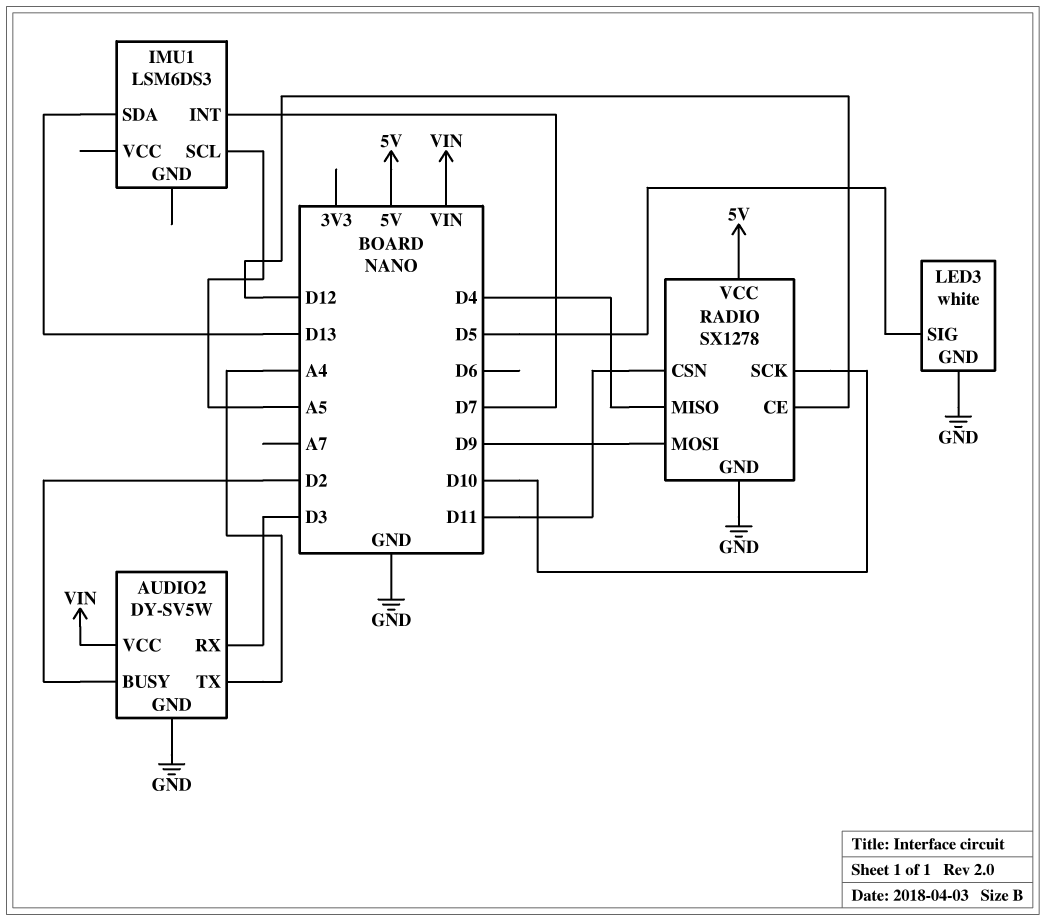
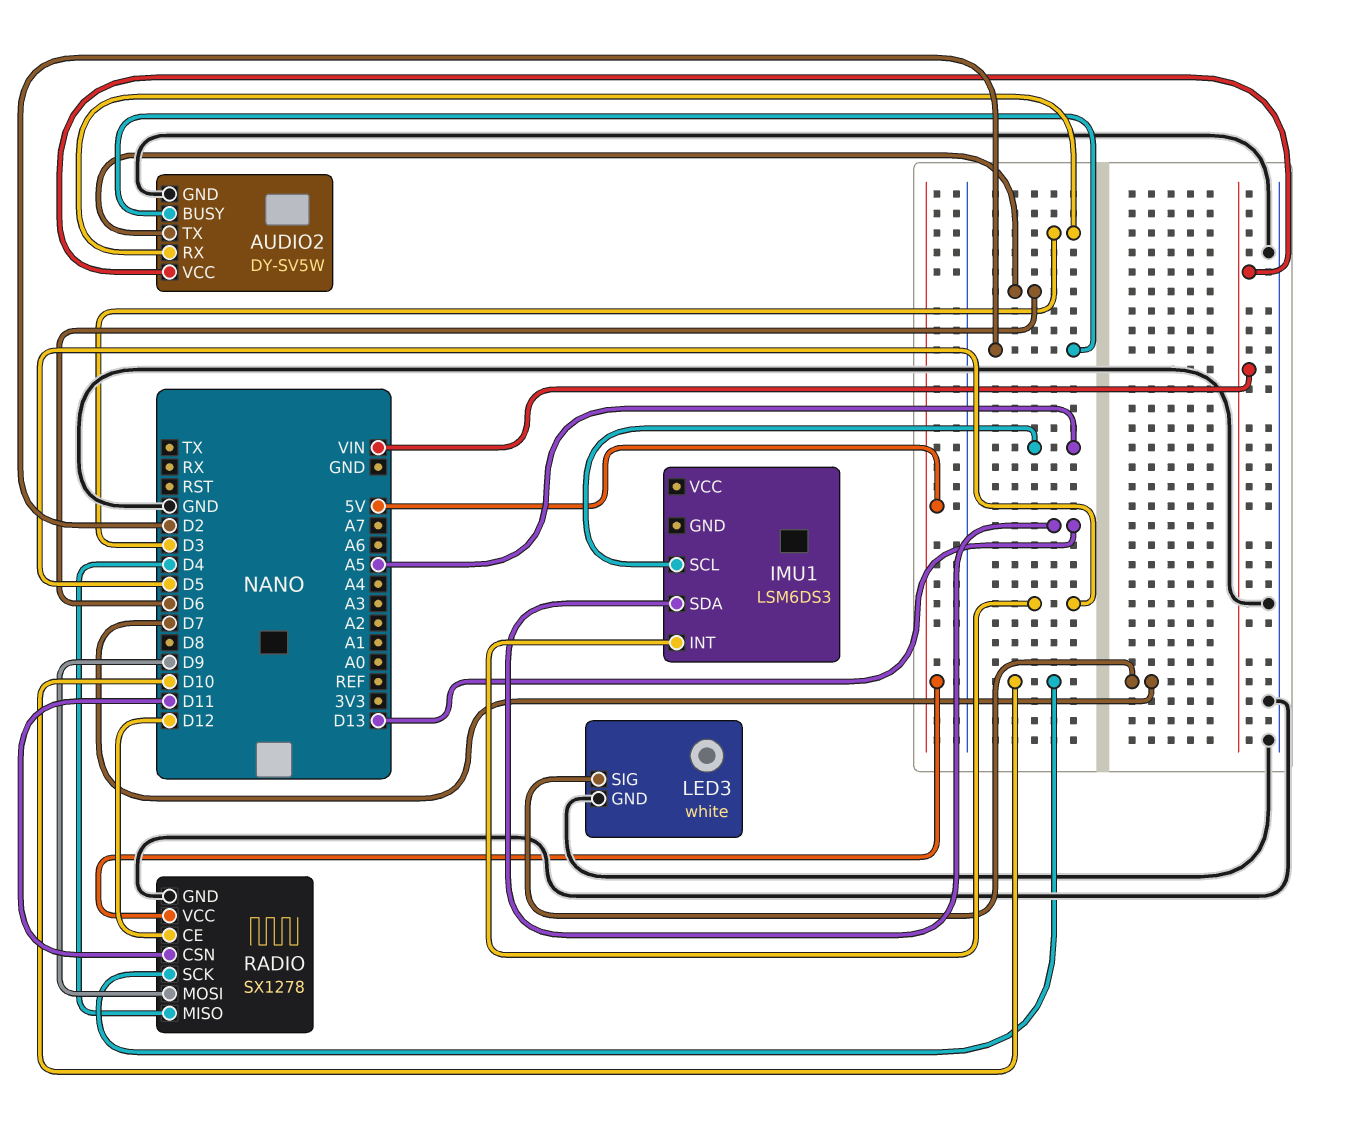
AUDIO2 pin TX: A4 -> D6
IMU1 pin INT: D7 -> D5
LED3 pin SIG: D5 -> D7

